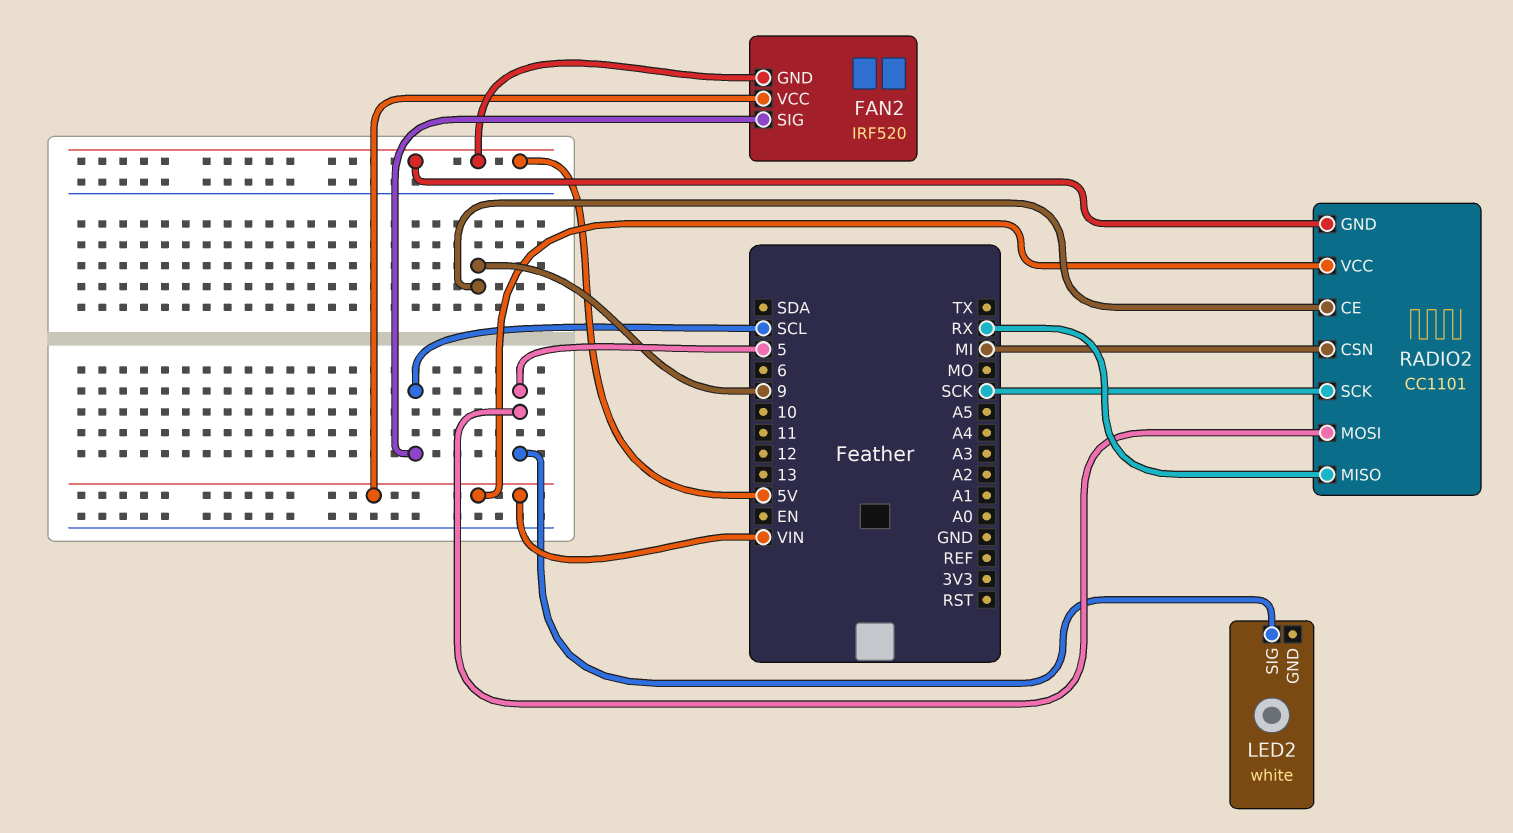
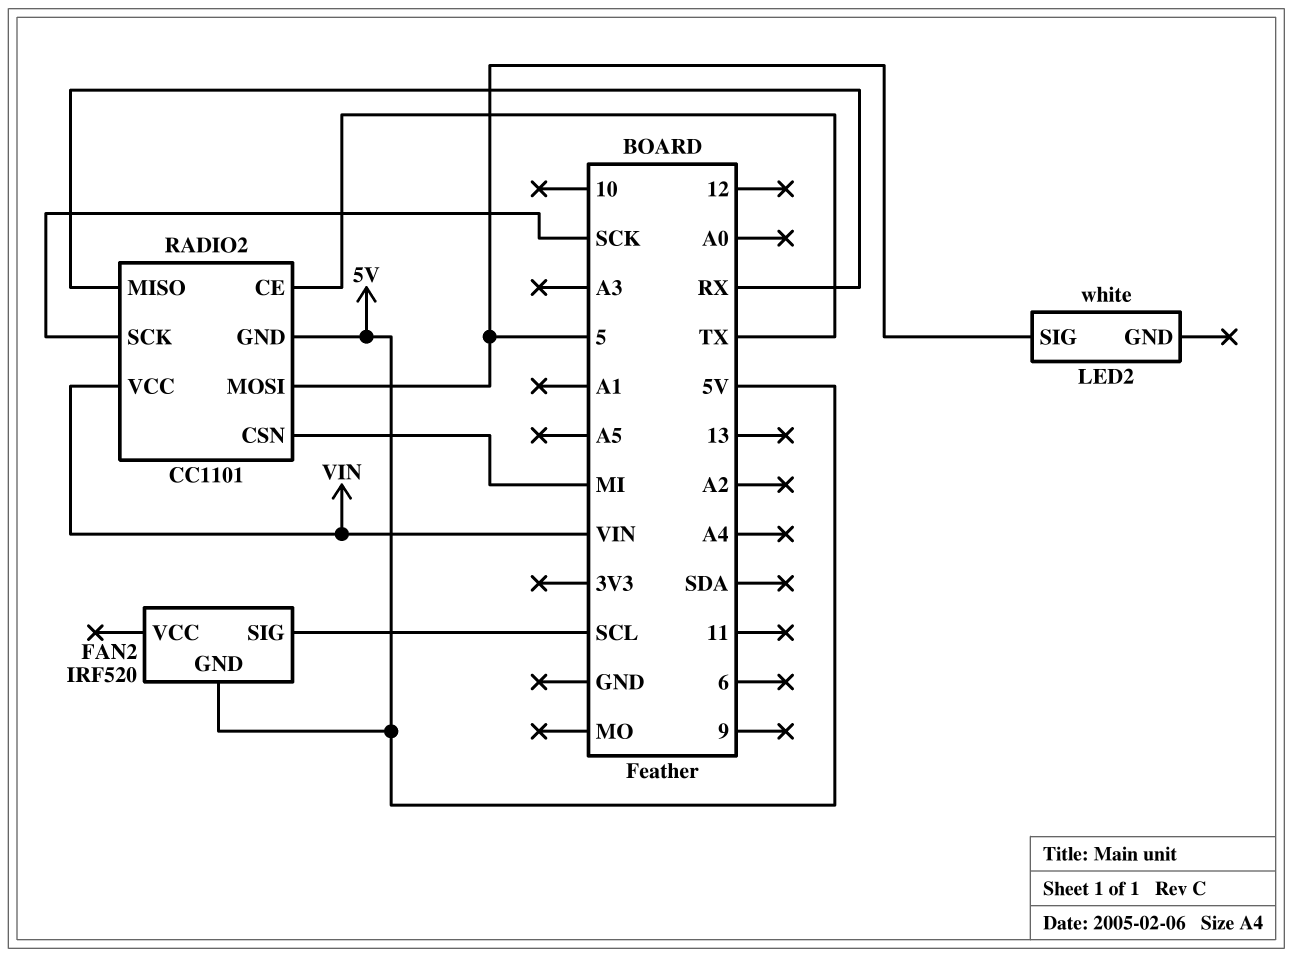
FAN2 pin VCC: VIN -> none
RADIO2 pin CE: 9 -> TX

